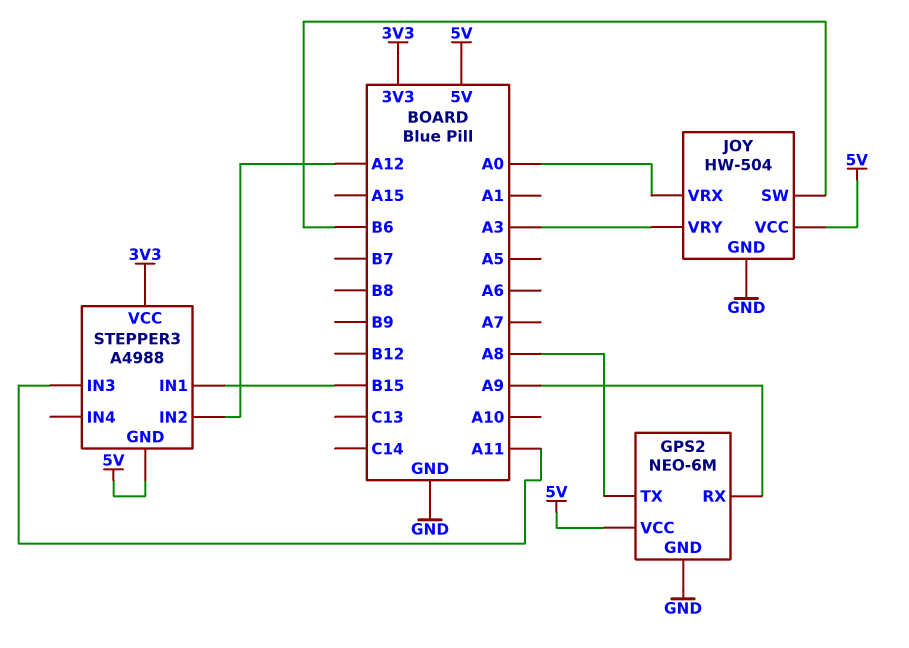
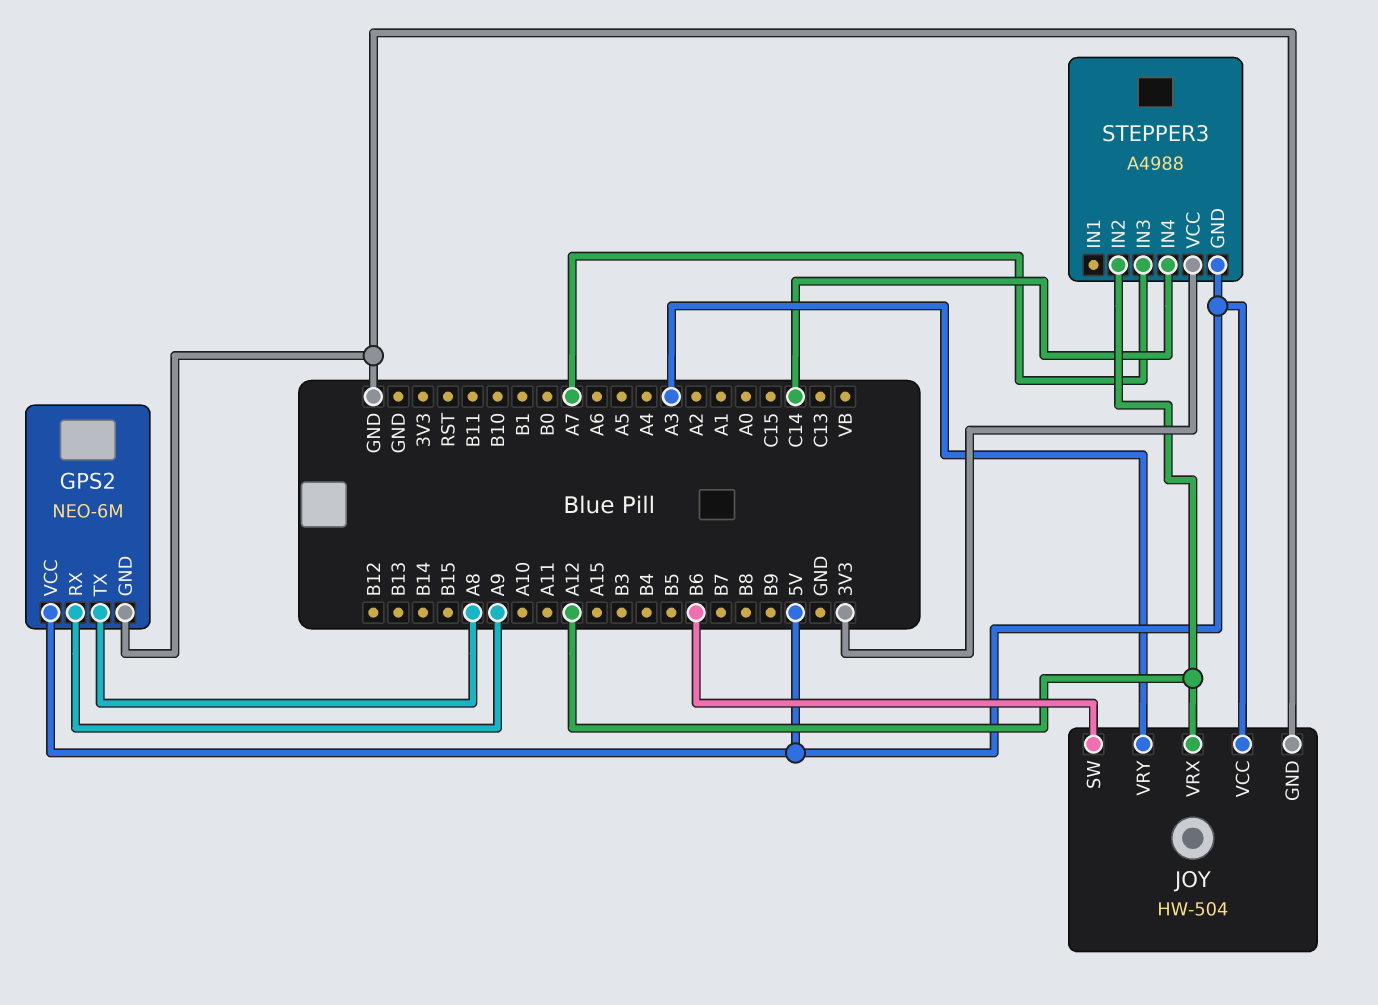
JOY pin VRX: A0 -> A12
STEPPER3 pin IN1: B15 -> none
STEPPER3 pin IN3: A11 -> A7
STEPPER3 pin IN4: none -> C14

